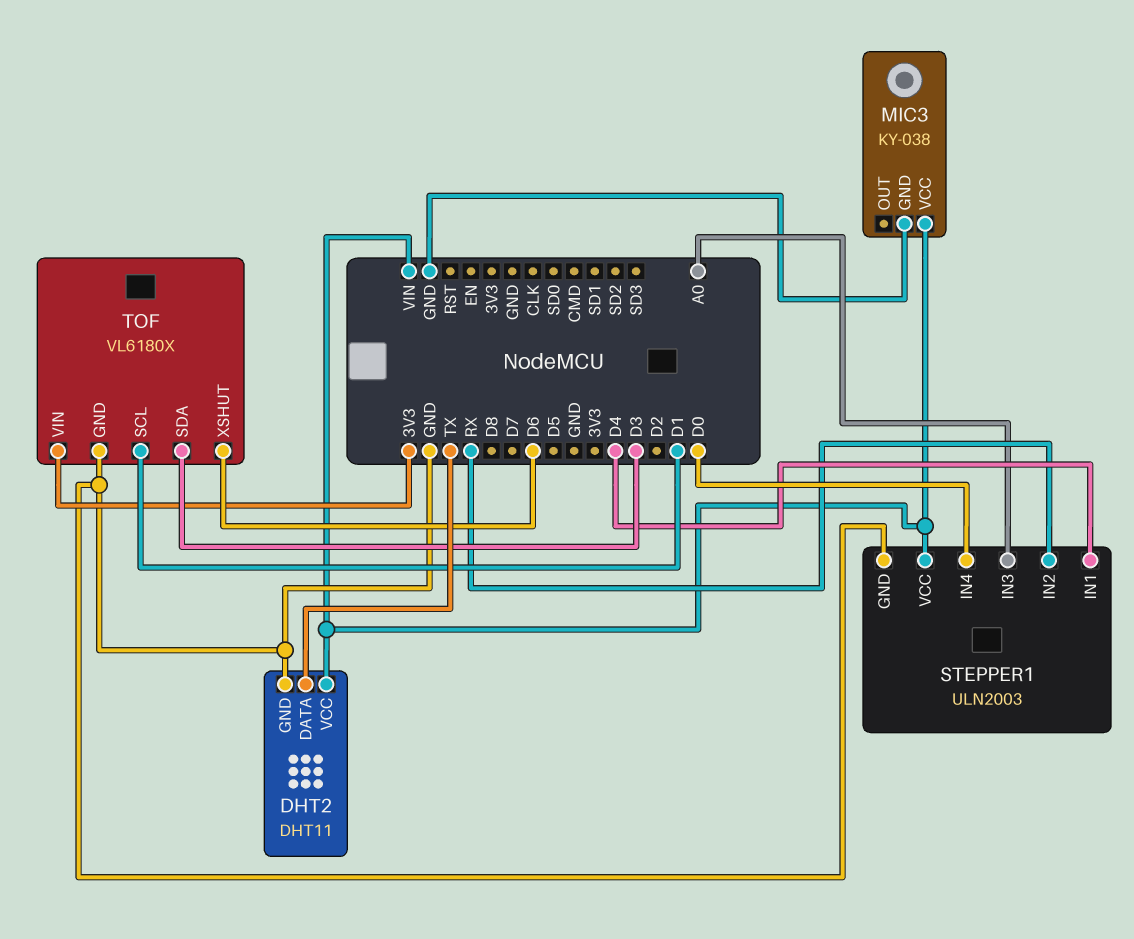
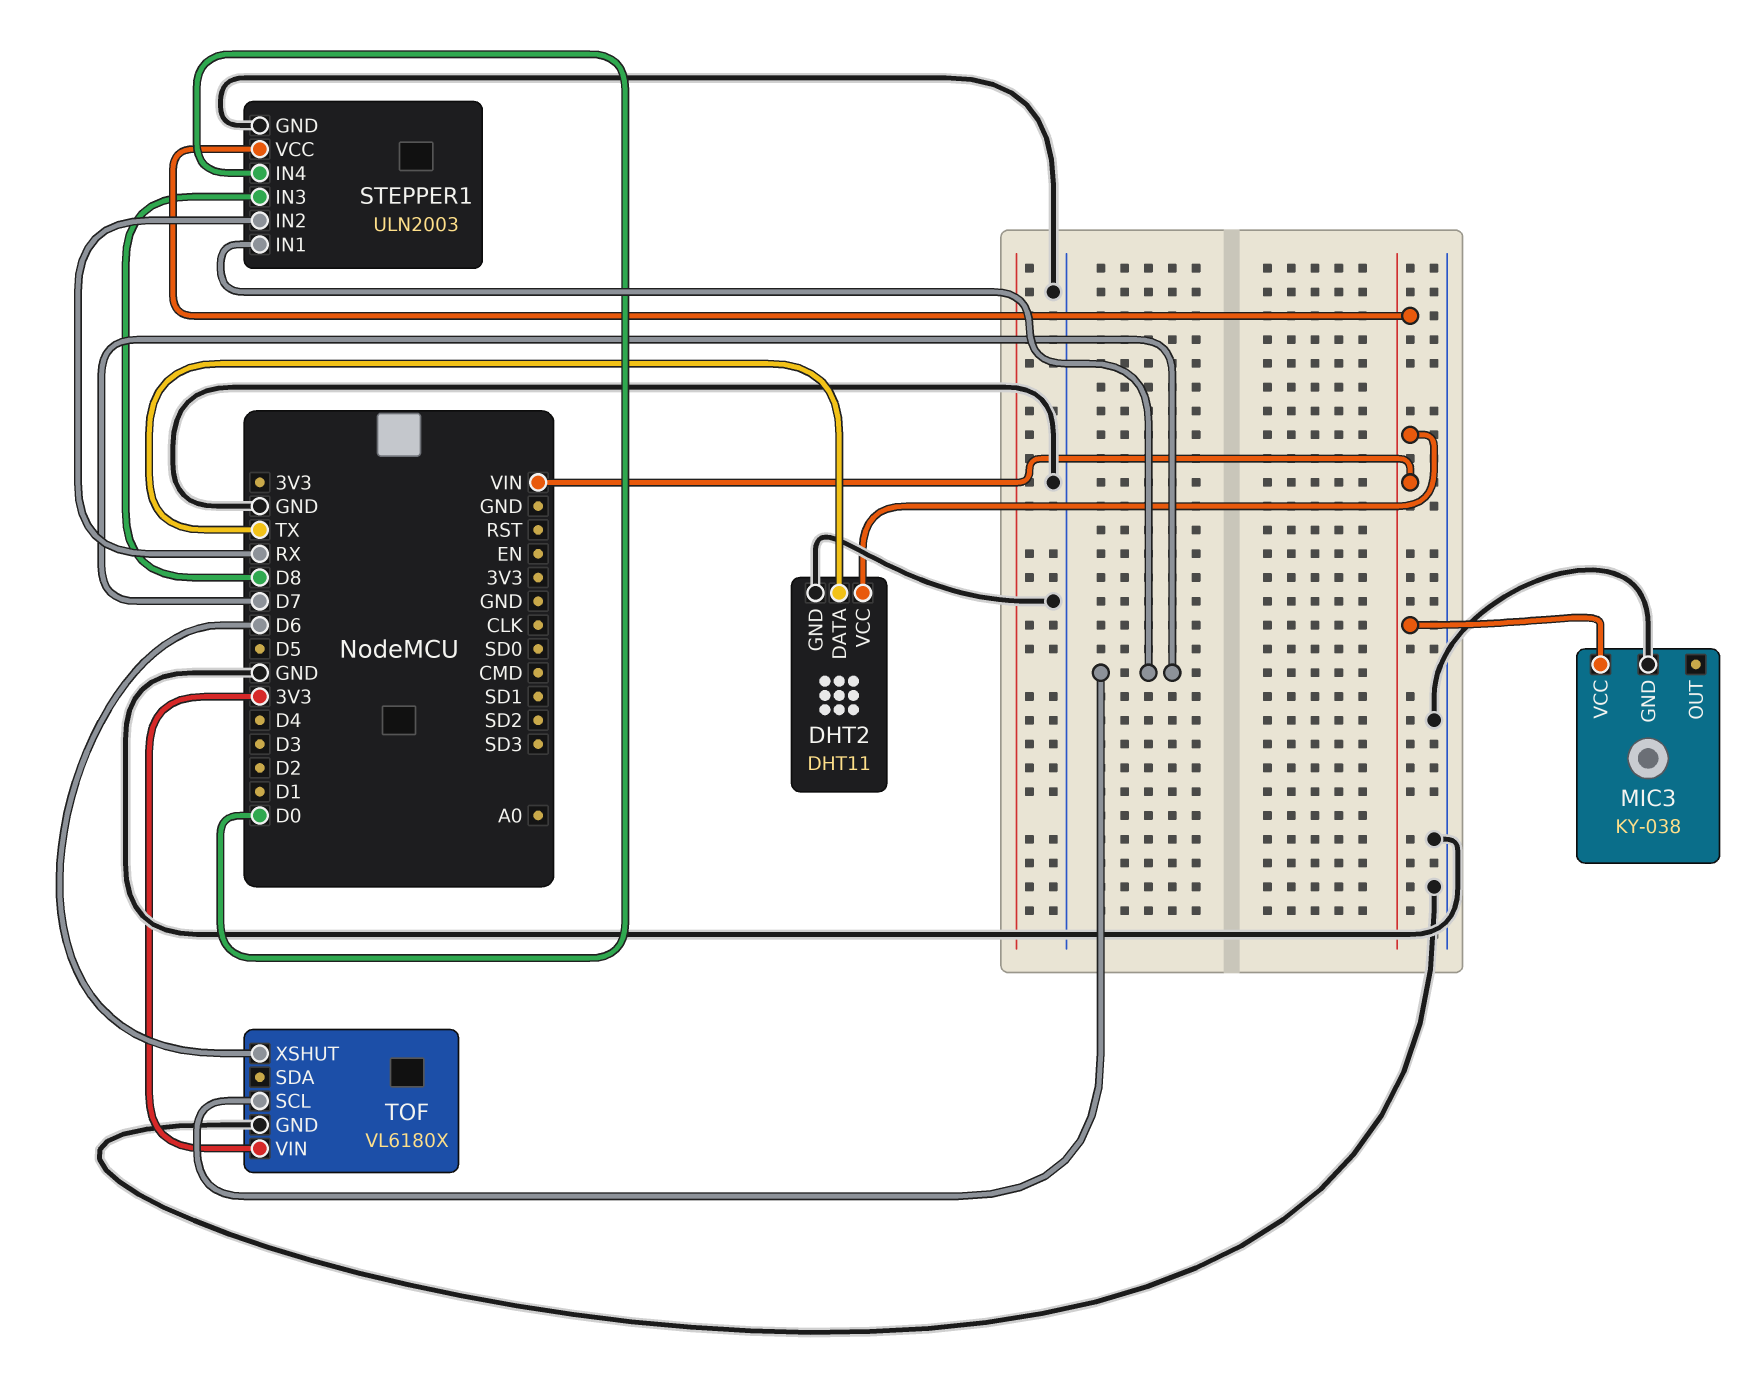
STEPPER1 pin IN1: D4 -> D7
STEPPER1 pin IN3: A0 -> D8
TOF pin SCL: D1 -> D7
TOF pin SDA: D3 -> none

